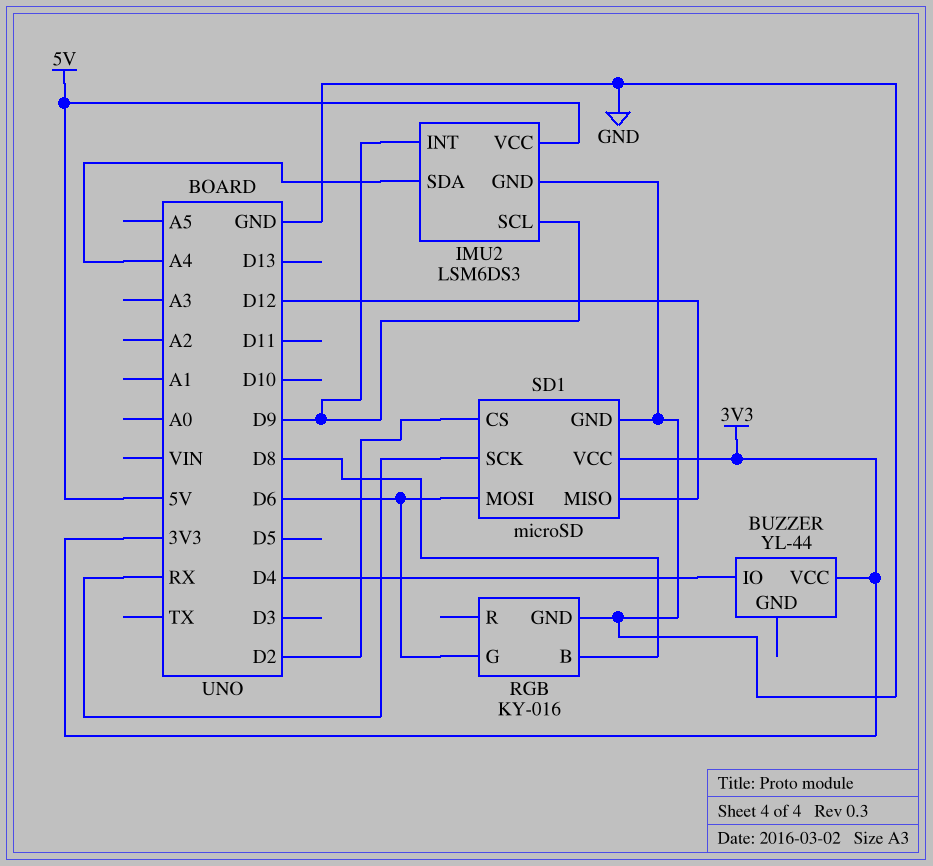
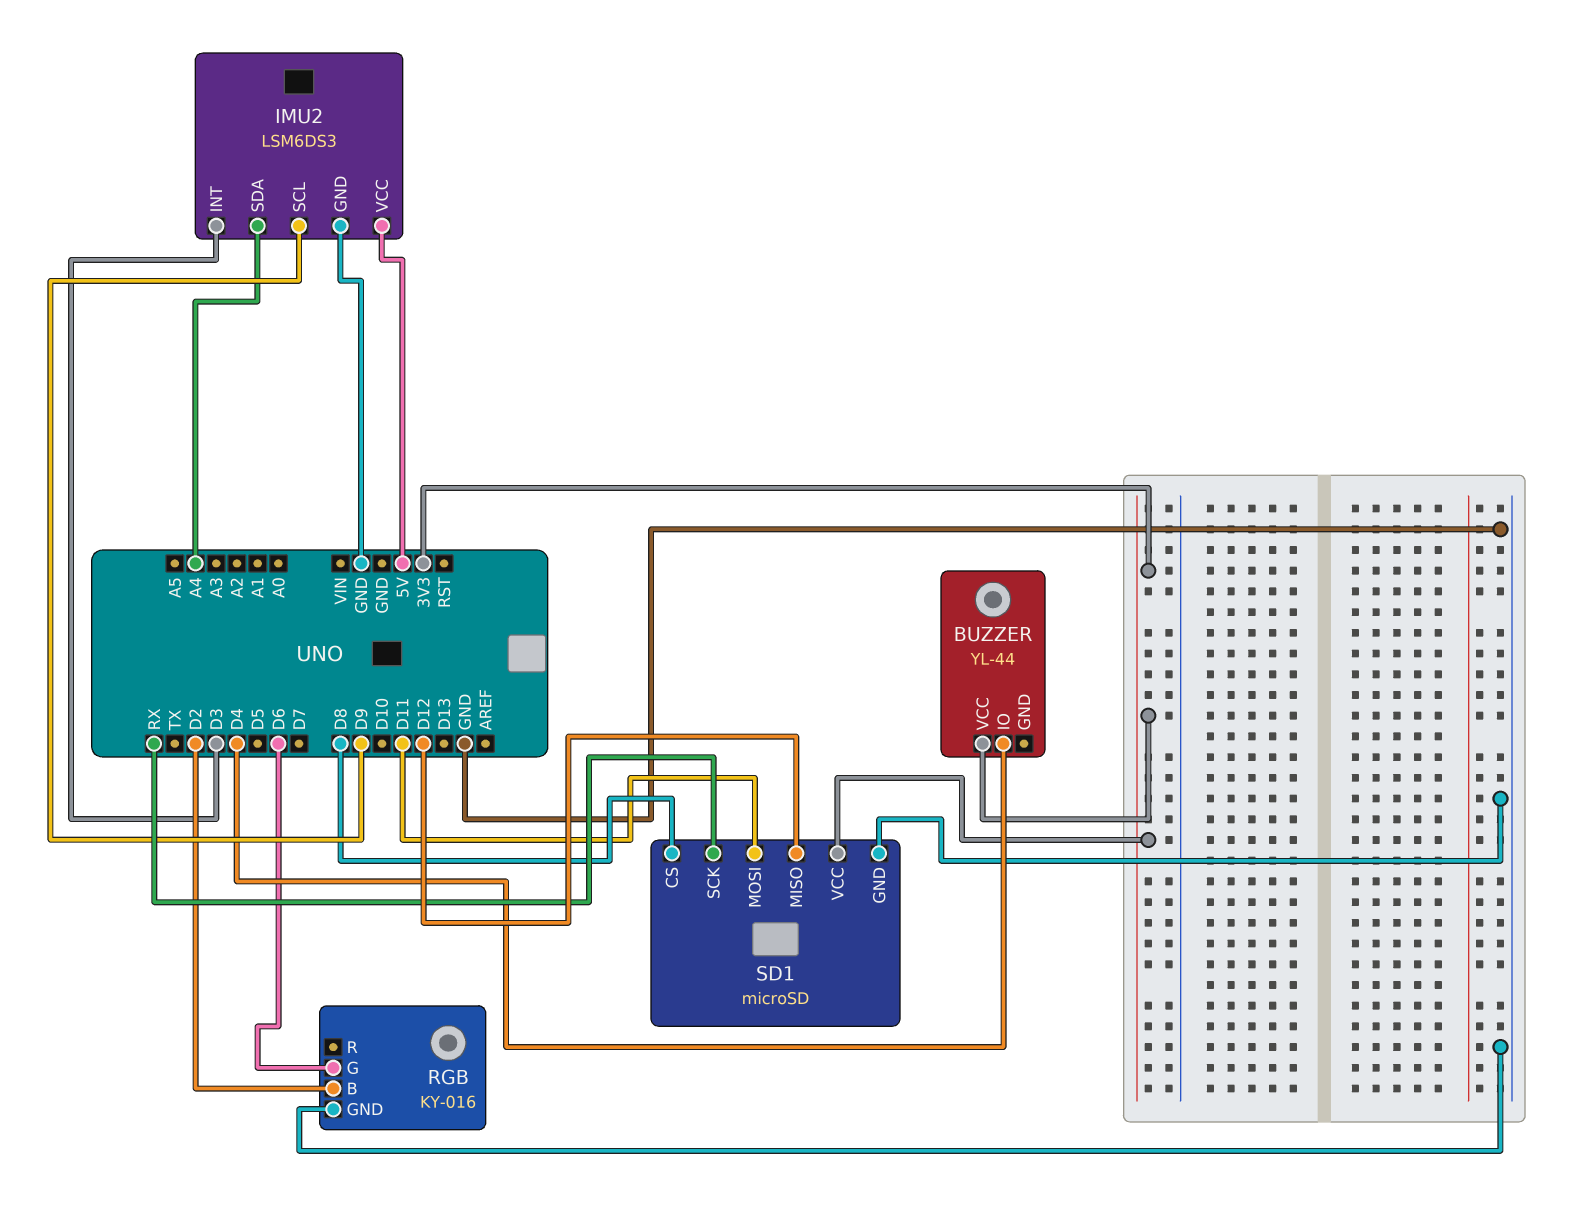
IMU2 pin INT: D9 -> D3
RGB pin B: D8 -> D2
SD1 pin CS: D2 -> D8
SD1 pin MOSI: D6 -> D11

